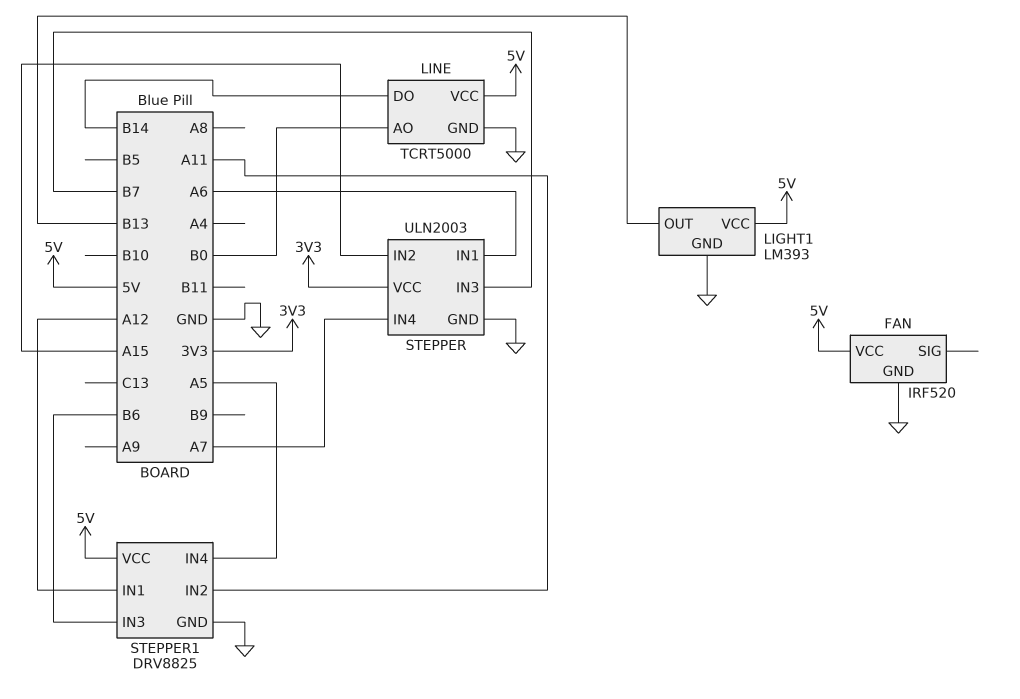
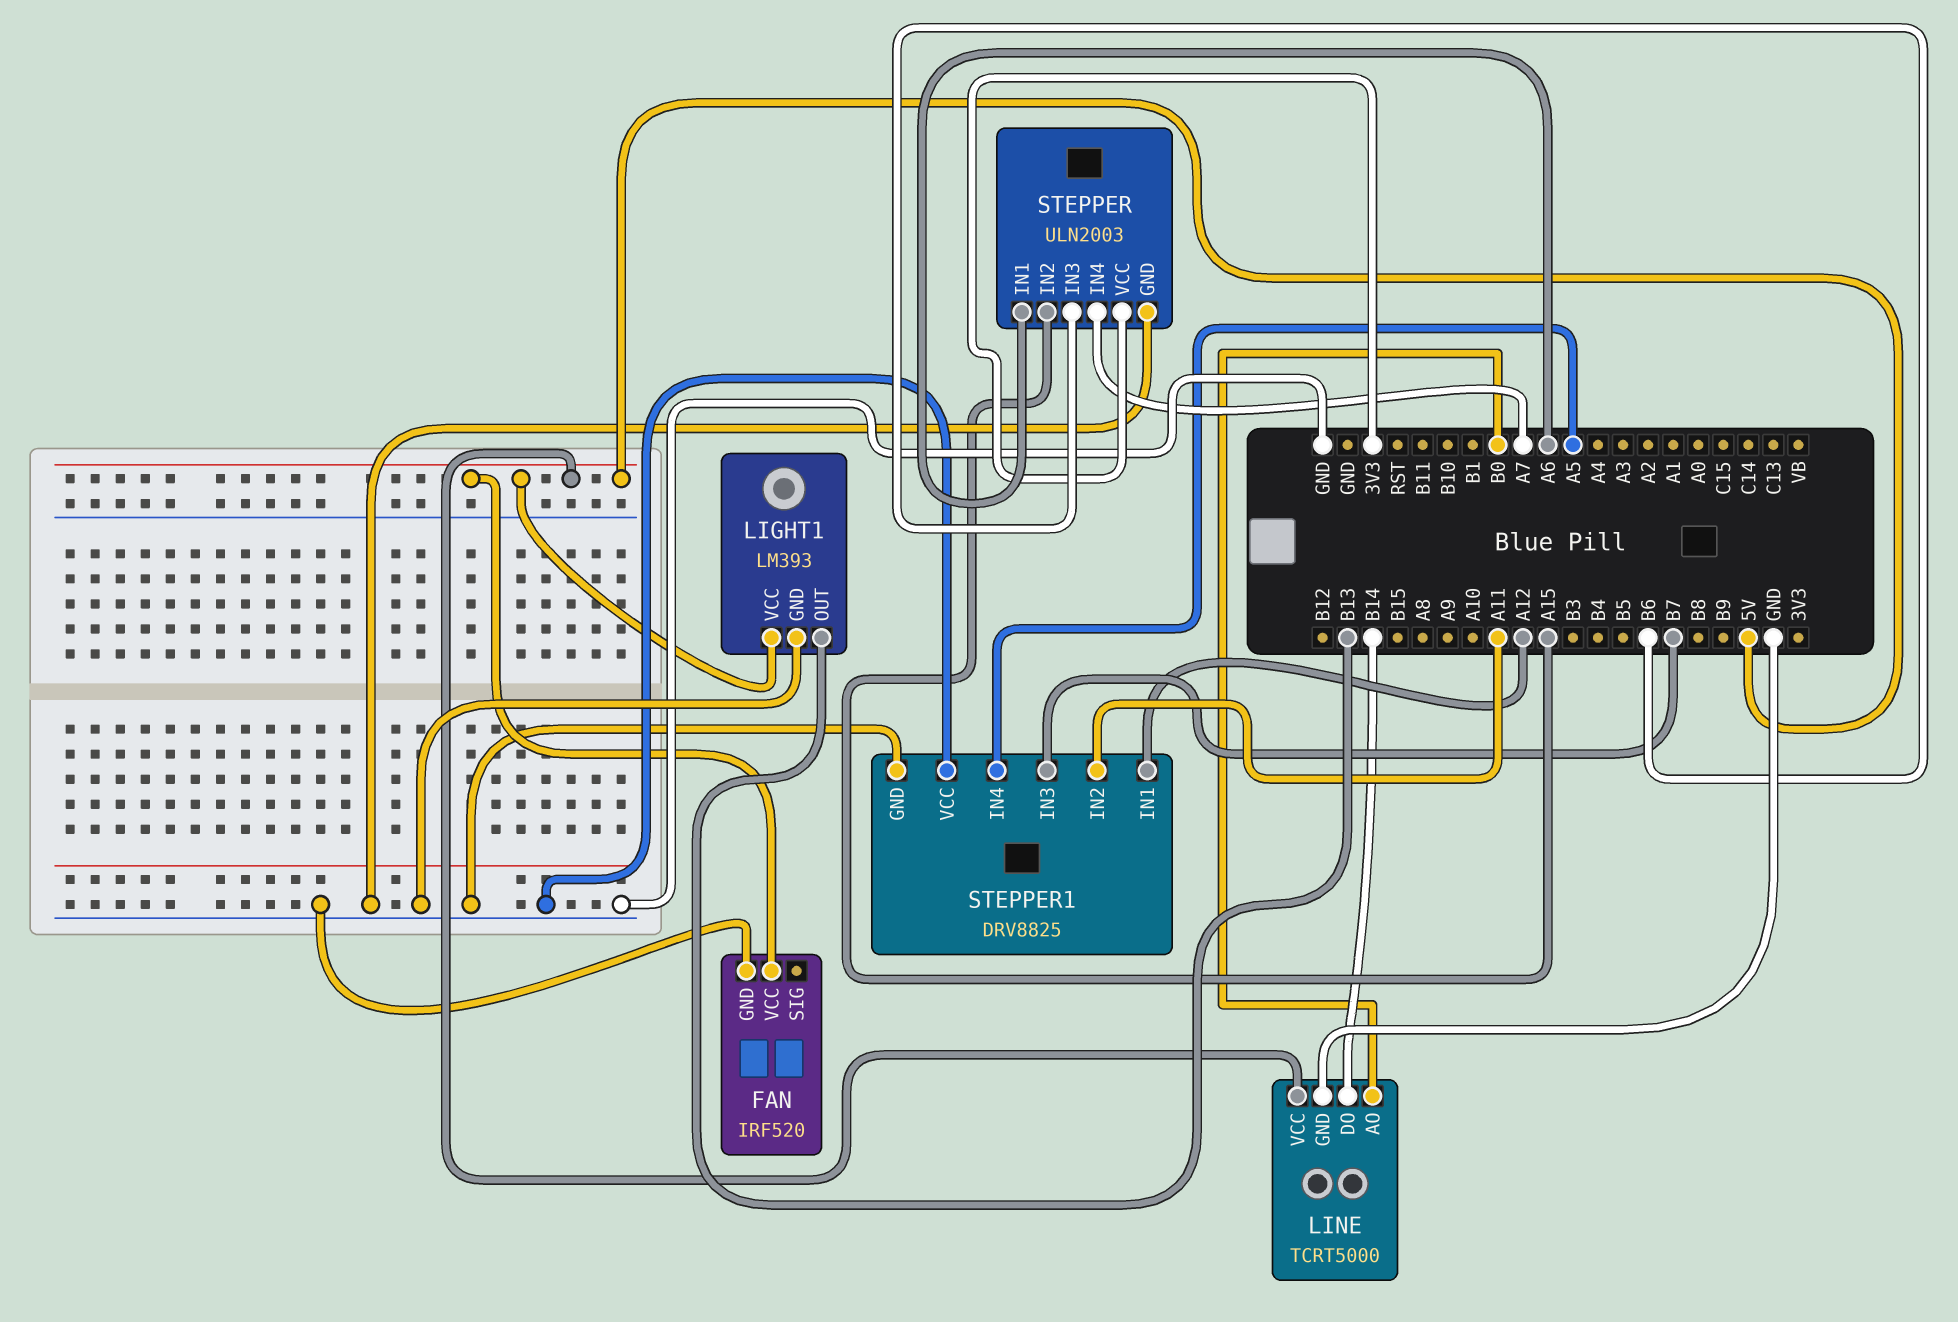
STEPPER pin IN3: B7 -> B6
STEPPER1 pin IN3: B6 -> B7
STEPPER1 pin VCC: 5V -> GND

